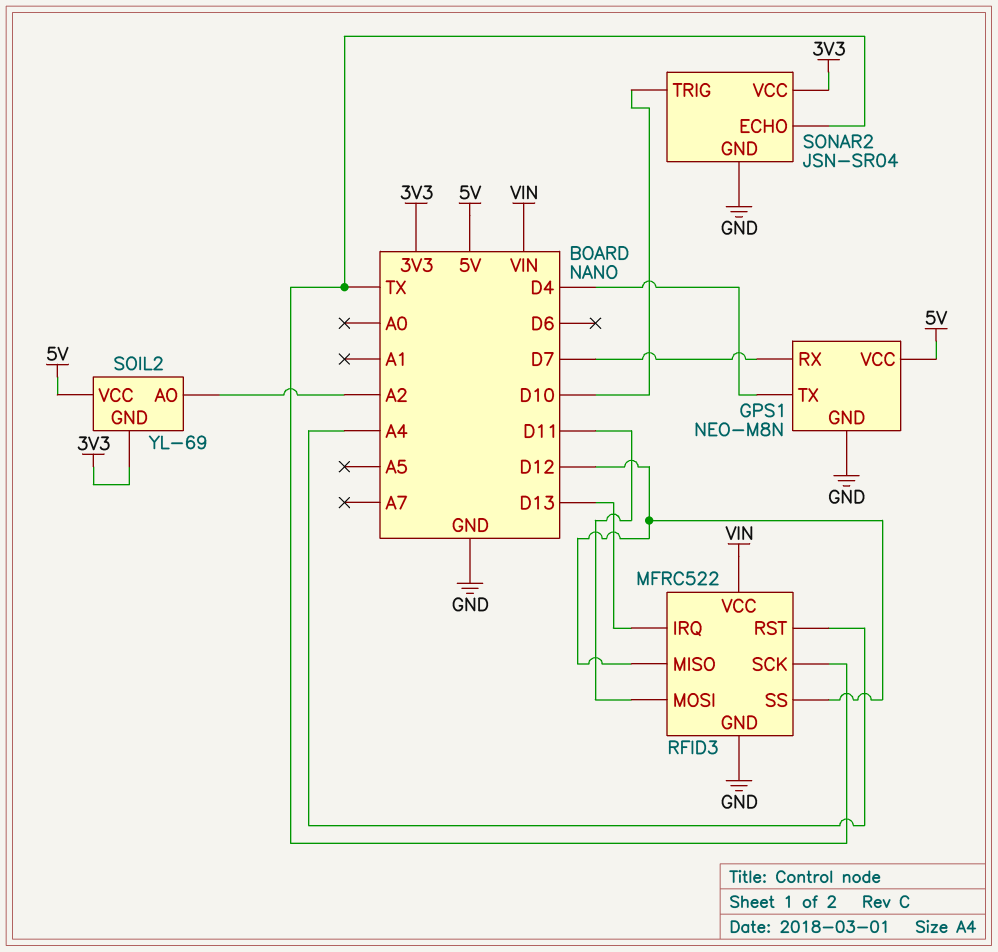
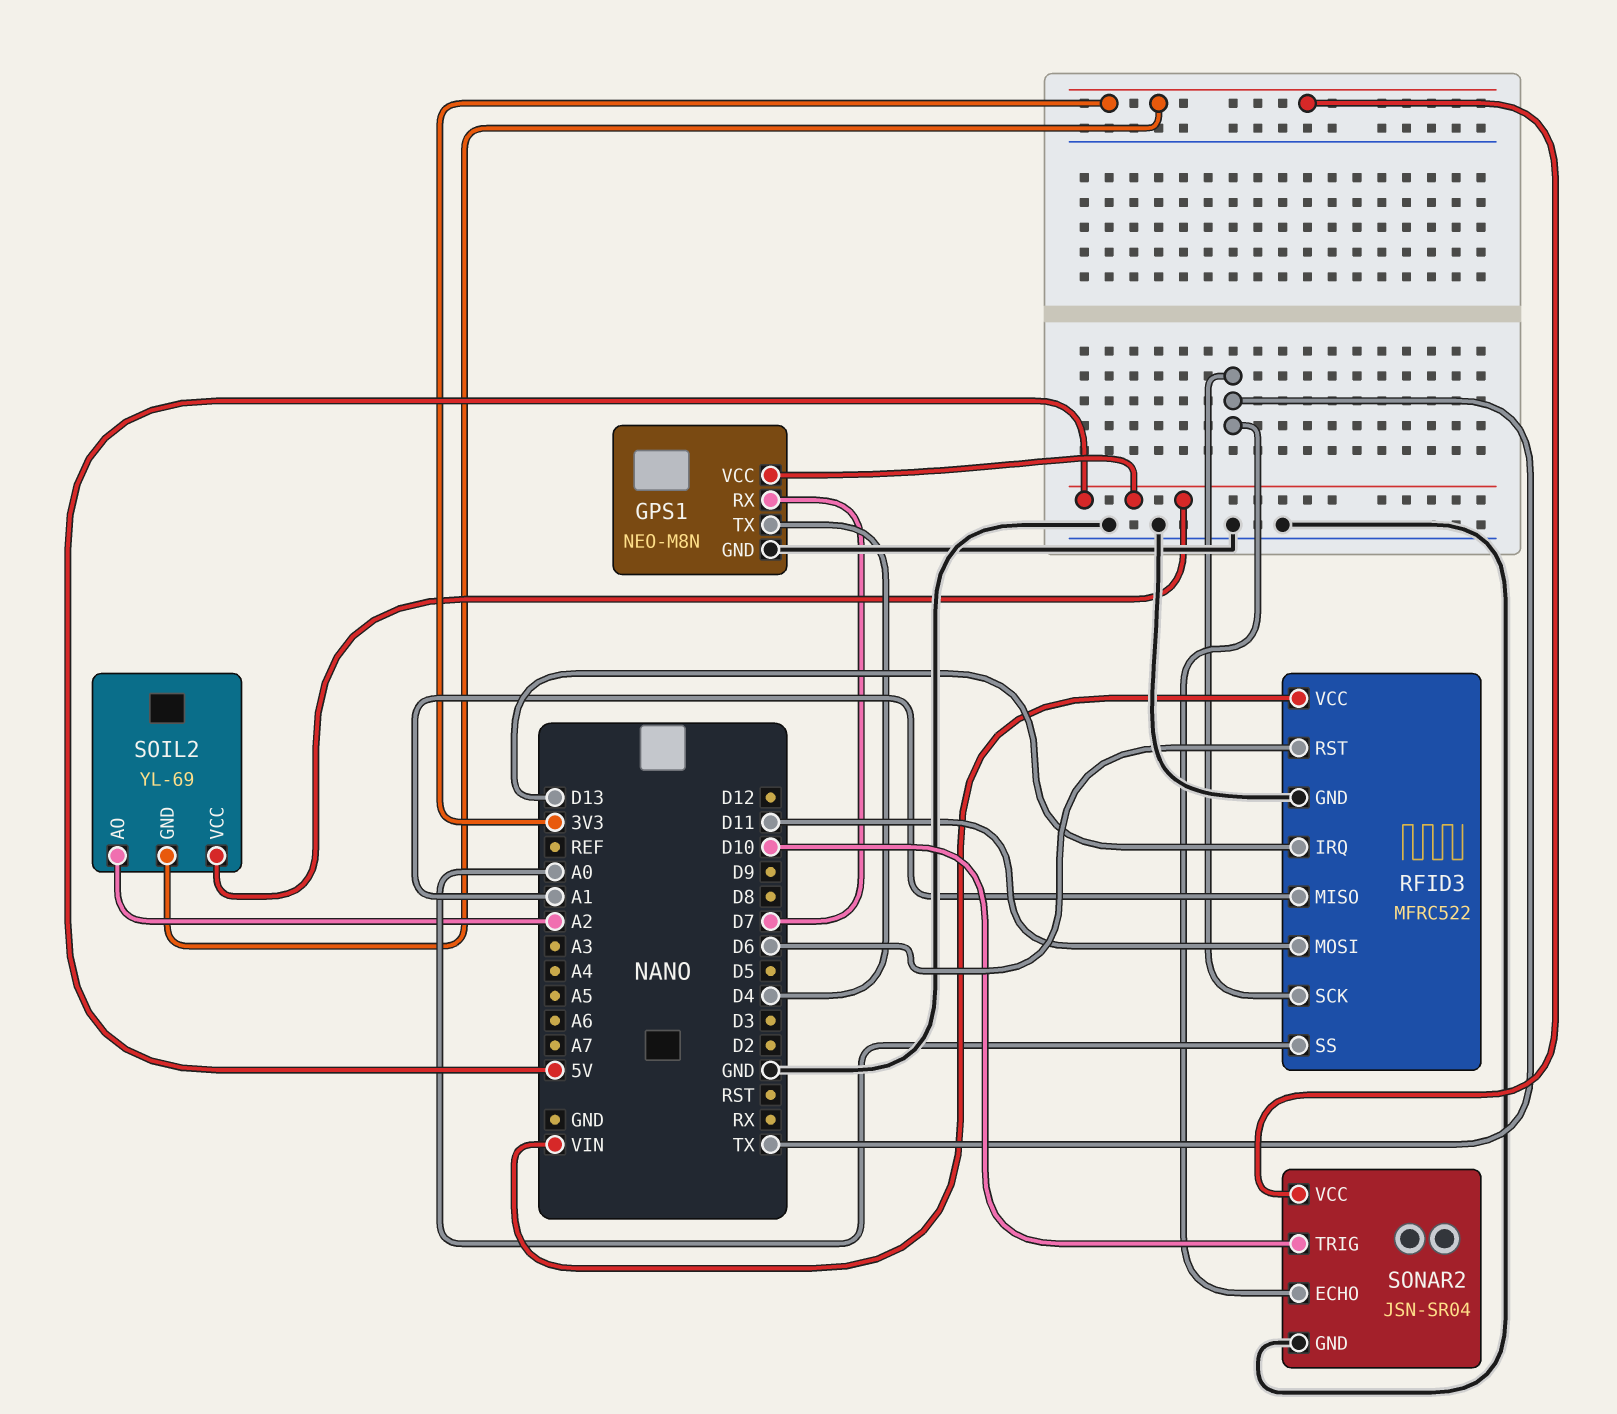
RFID3 pin MISO: D12 -> A1
RFID3 pin RST: A4 -> D6
RFID3 pin SS: D12 -> A0

